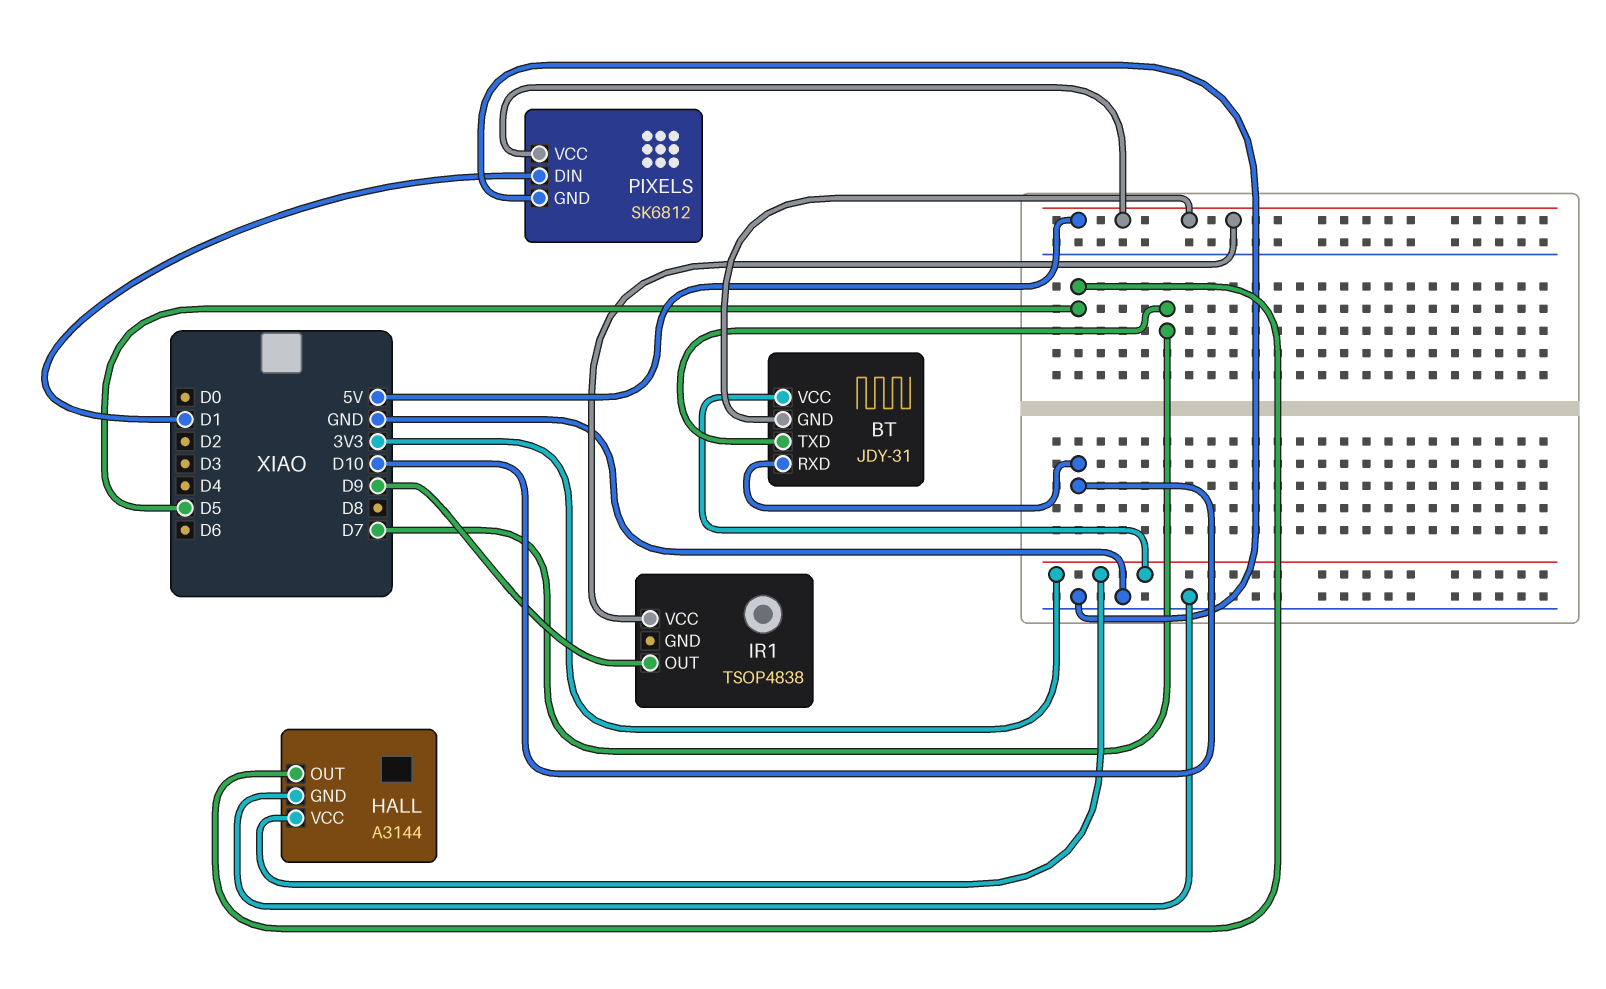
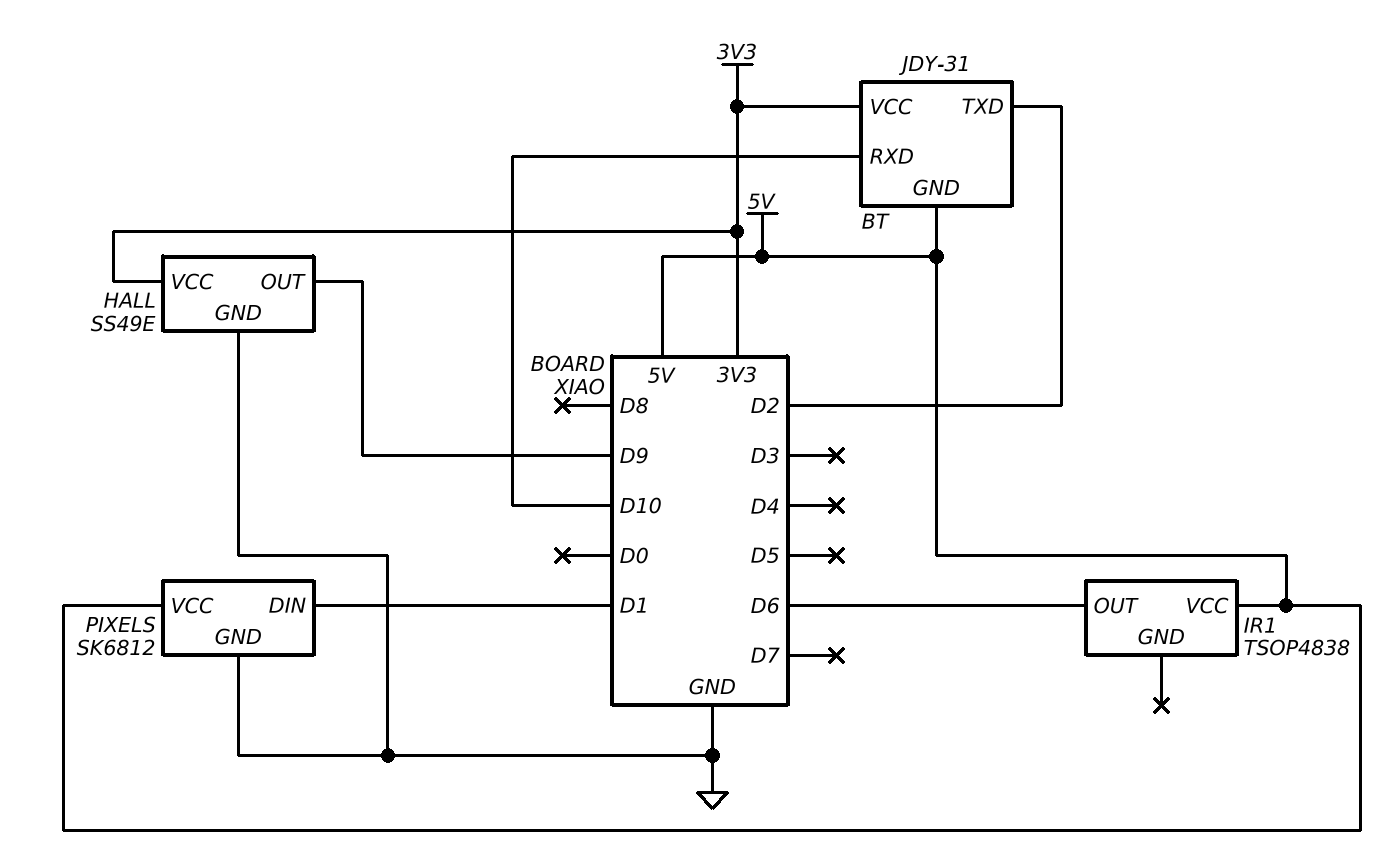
BT pin TXD: D7 -> D2
HALL: A3144 -> SS49E
HALL pin OUT: D5 -> D9
IR1 pin OUT: D9 -> D6

